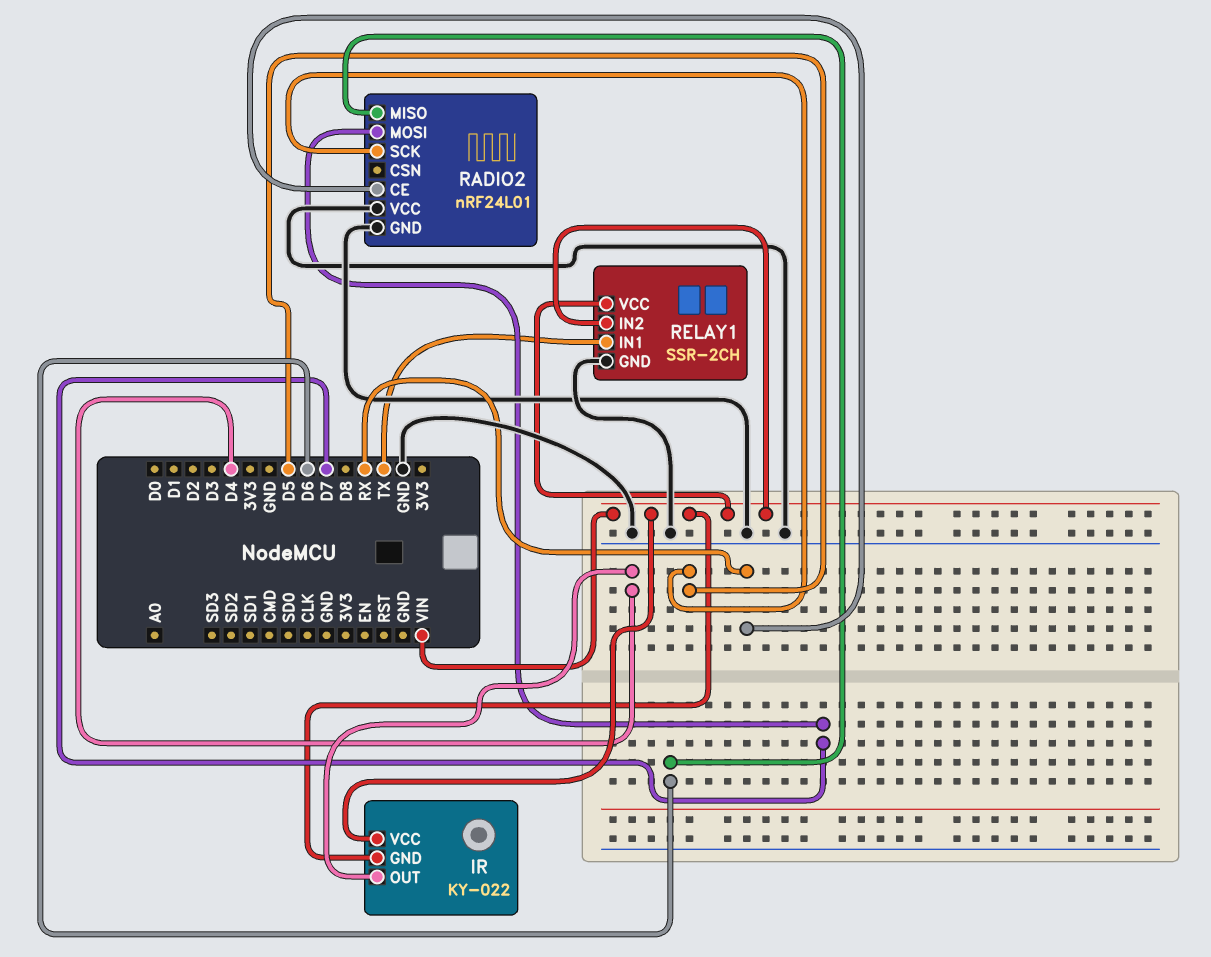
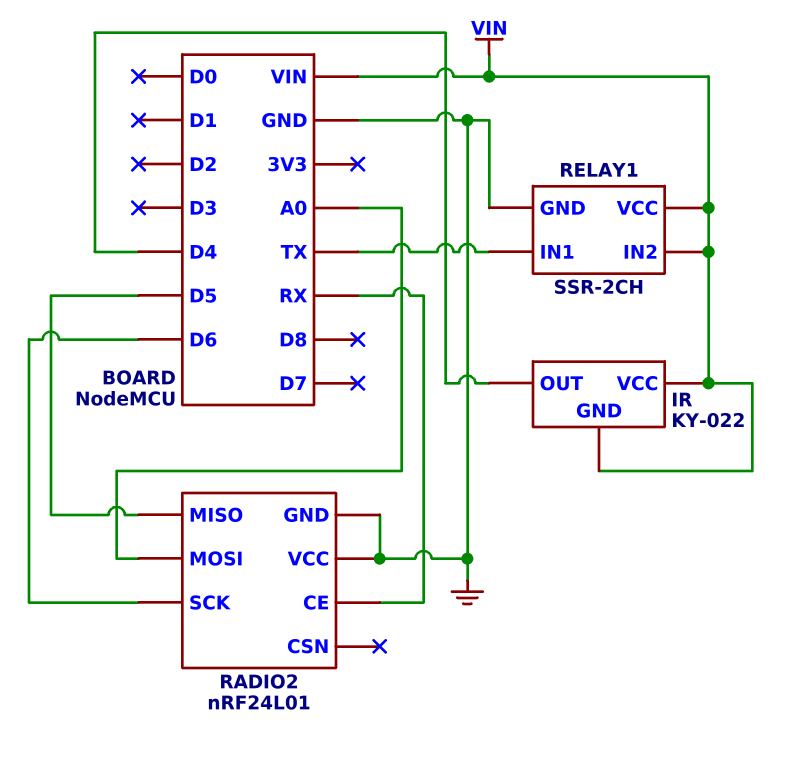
RADIO2 pin MISO: D6 -> D5
RADIO2 pin MOSI: D7 -> A0
RADIO2 pin SCK: D5 -> D6

